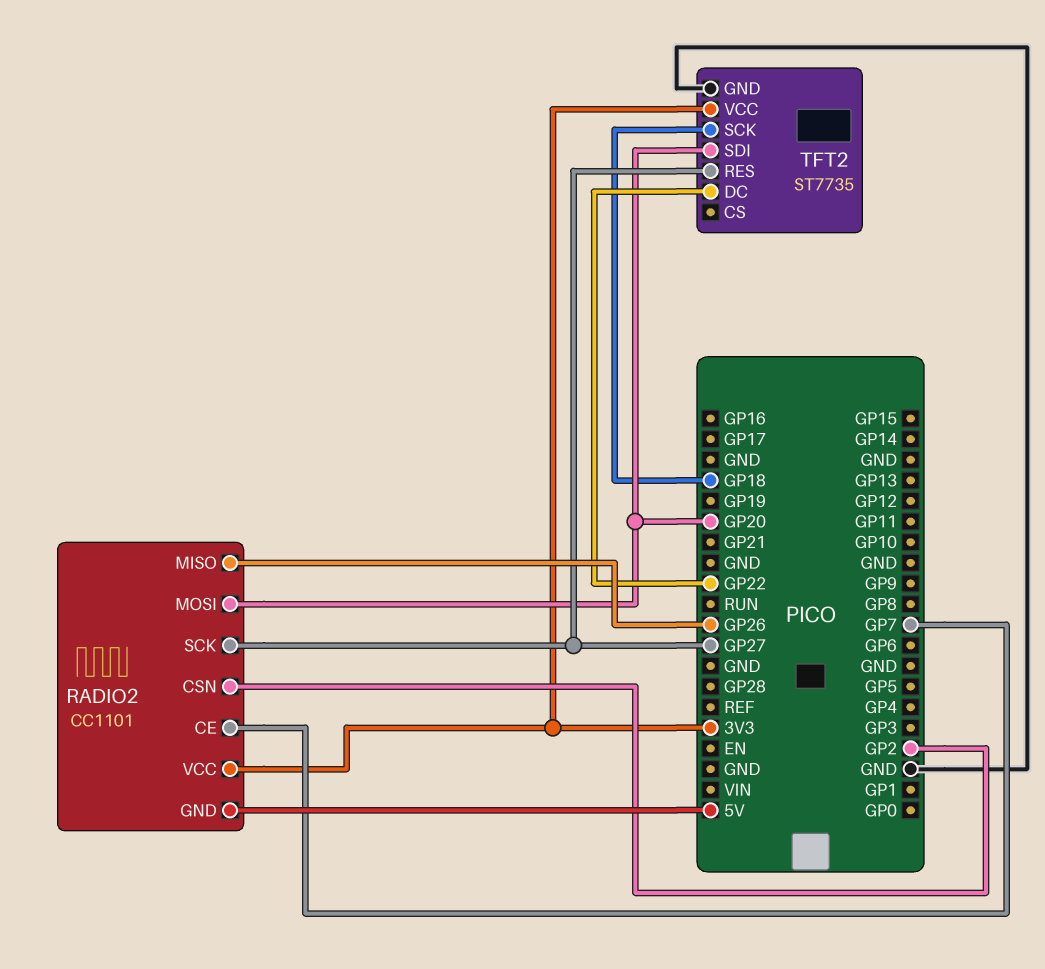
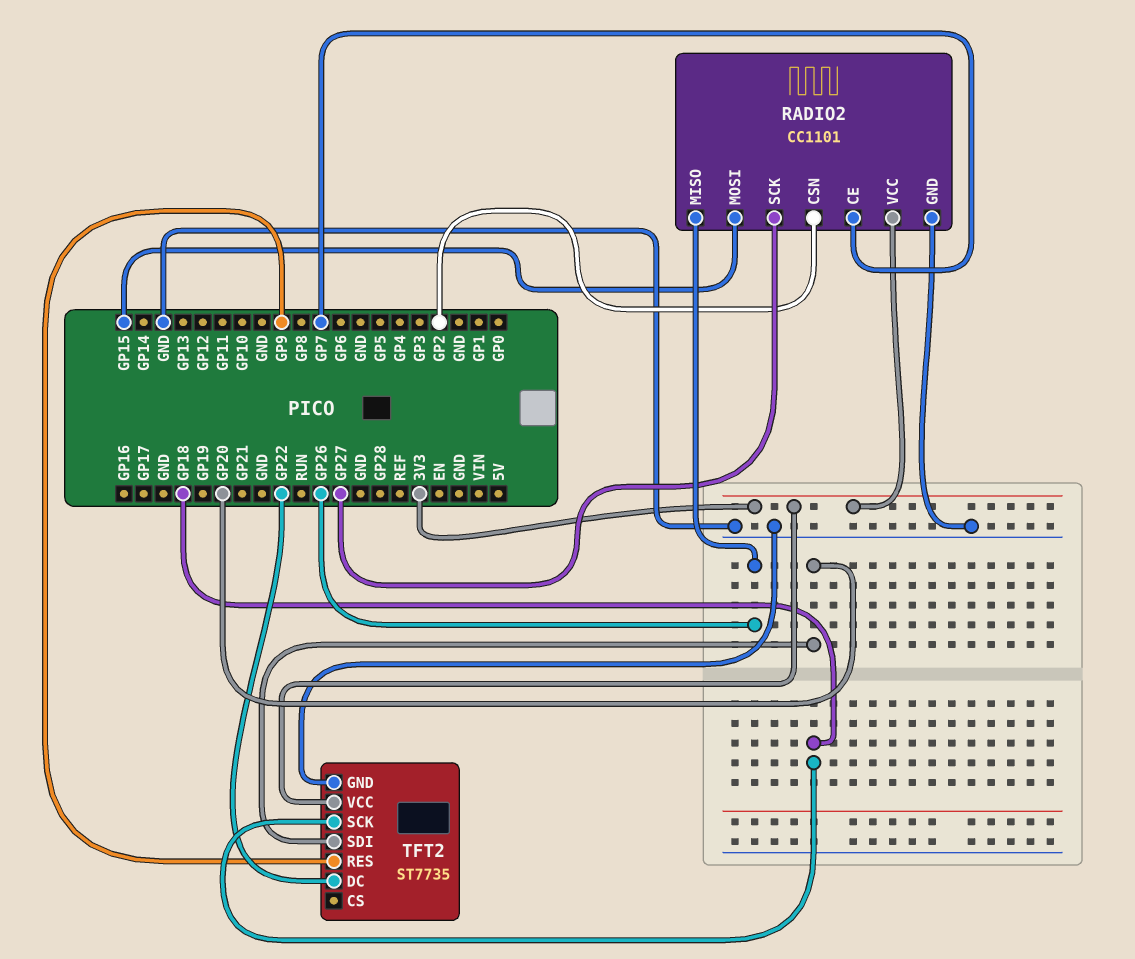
RADIO2 pin GND: 5V -> GND
RADIO2 pin MOSI: GP20 -> GP15
TFT2 pin RES: GP27 -> GP9

